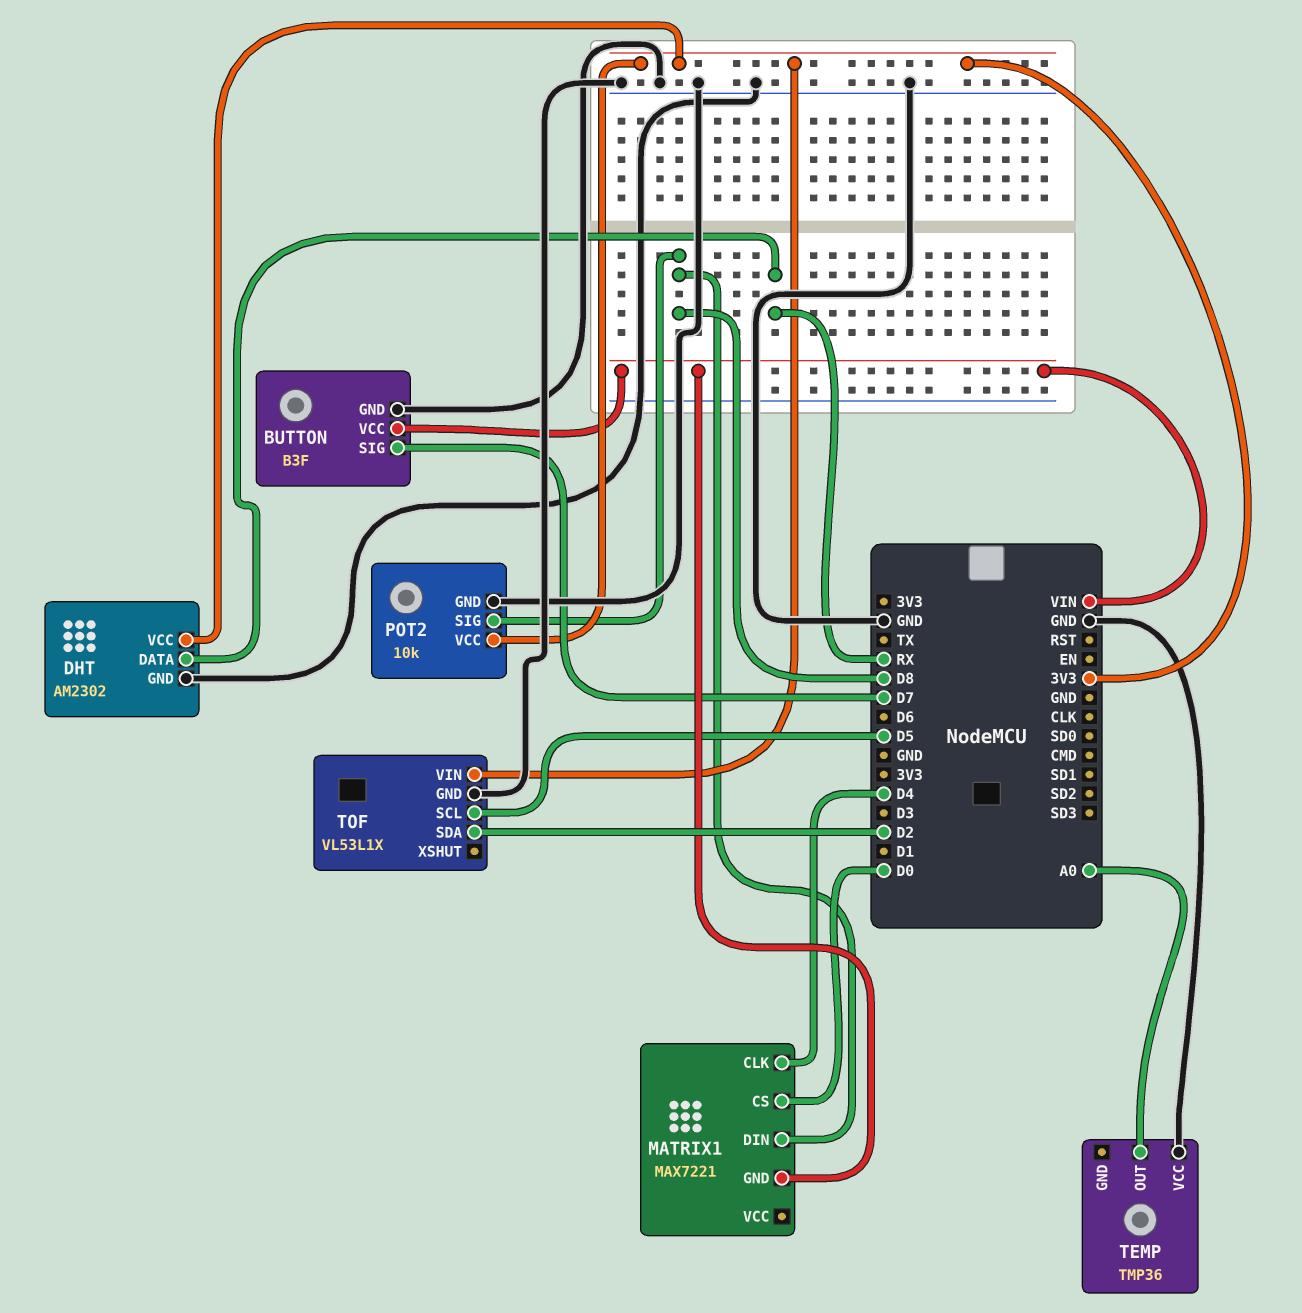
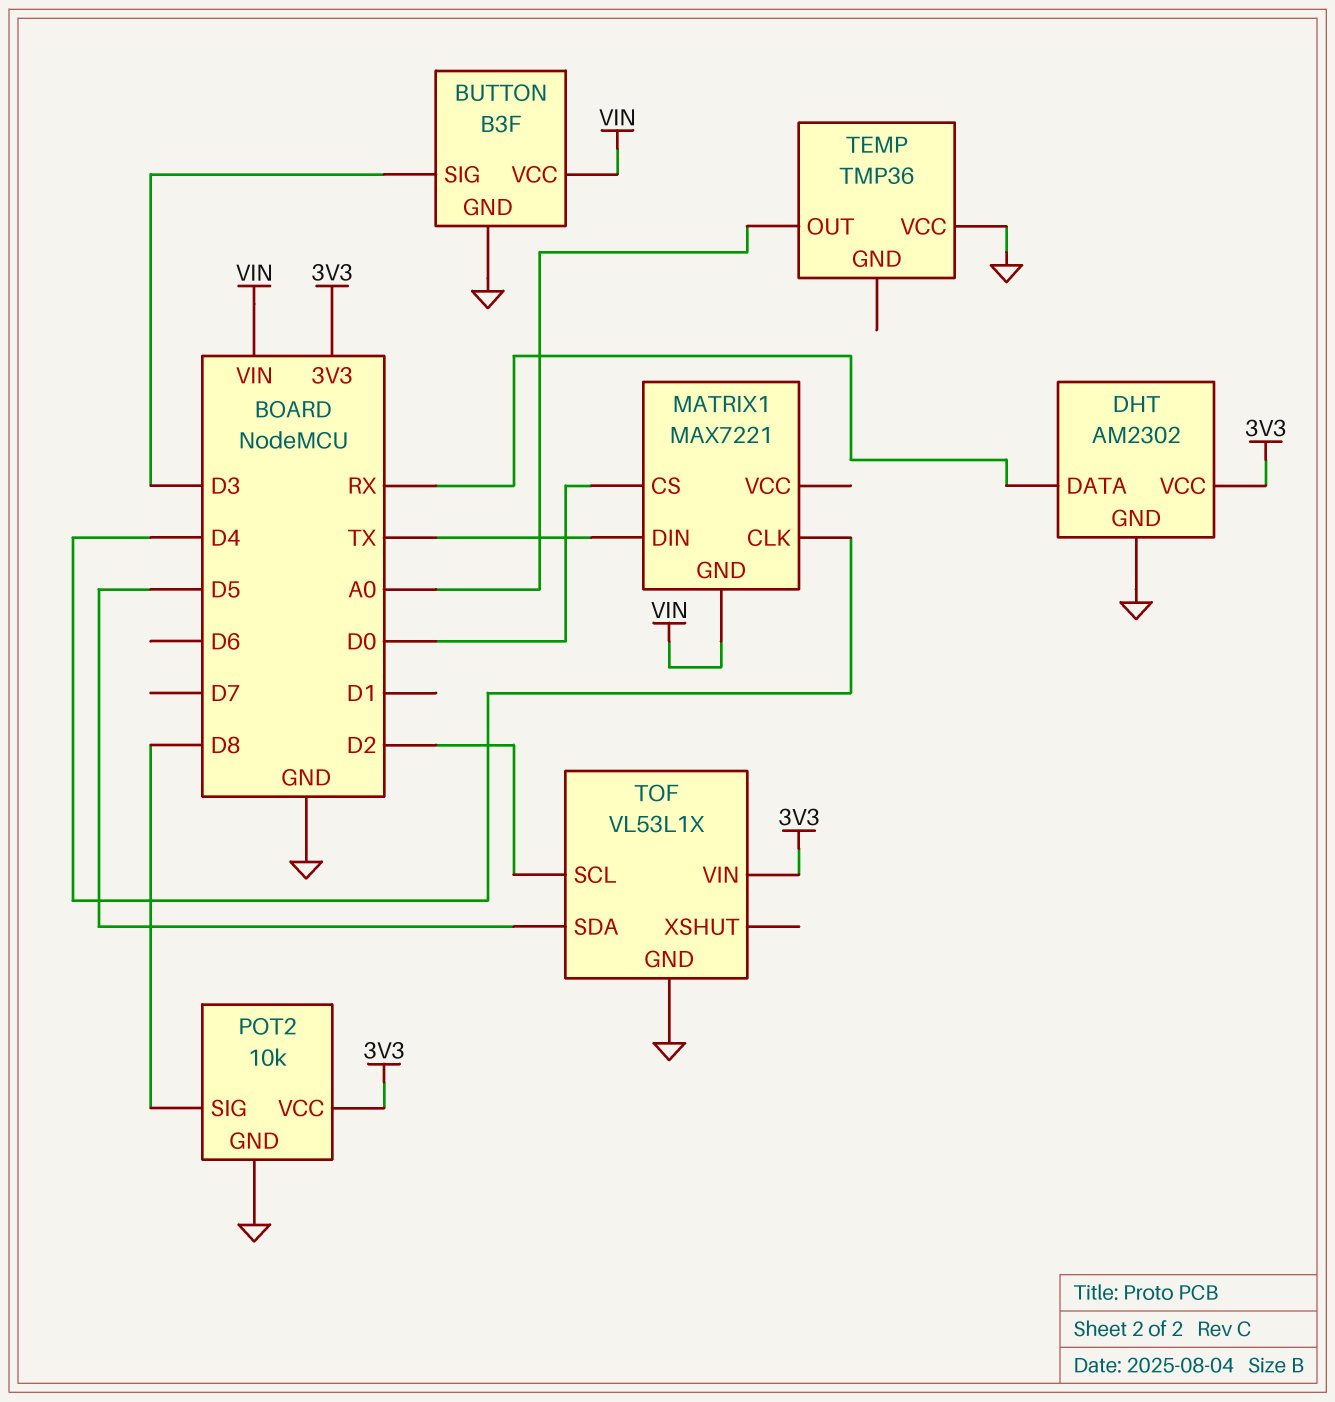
BUTTON pin SIG: D7 -> D3
MATRIX1 pin DIN: D8 -> TX
TOF pin SCL: D5 -> D2
TOF pin SDA: D2 -> D5

